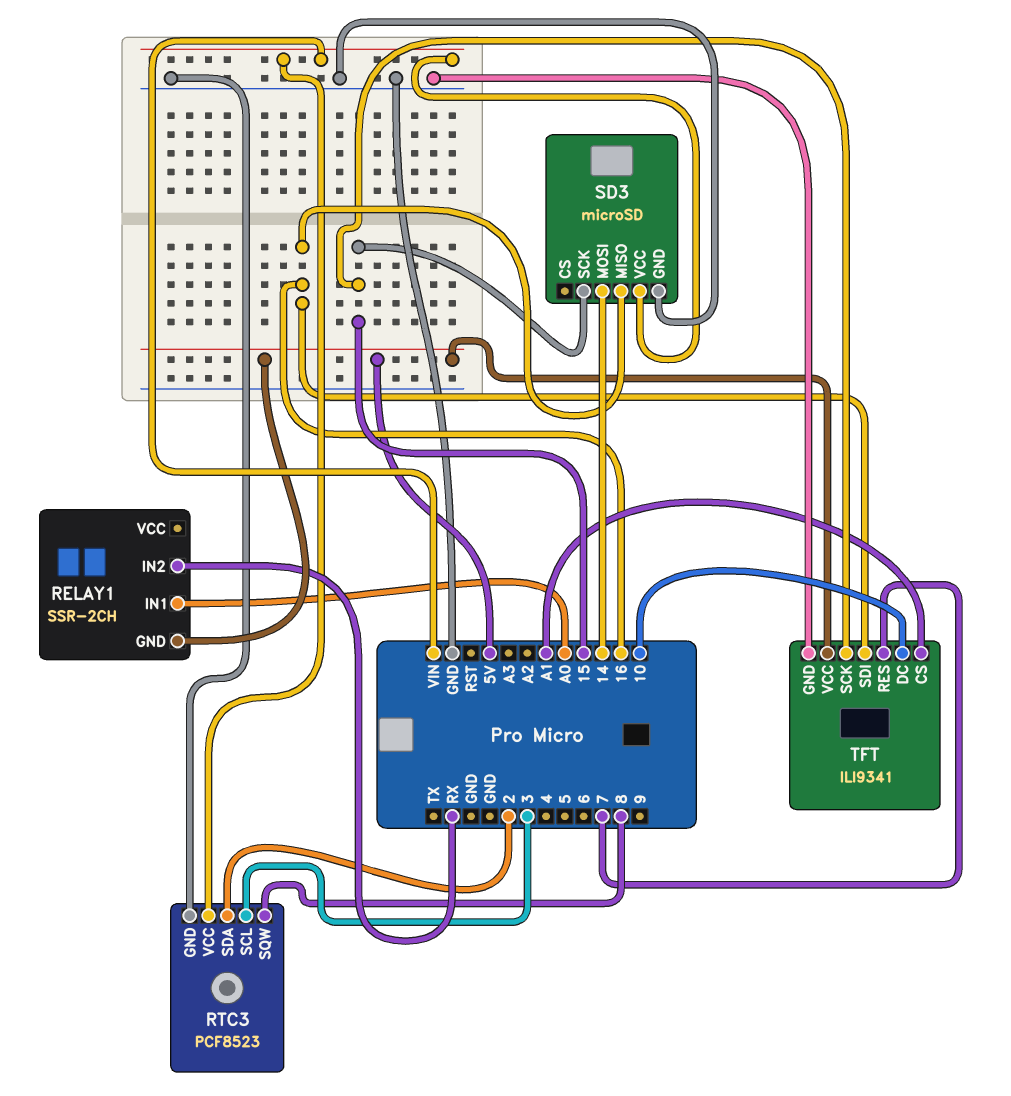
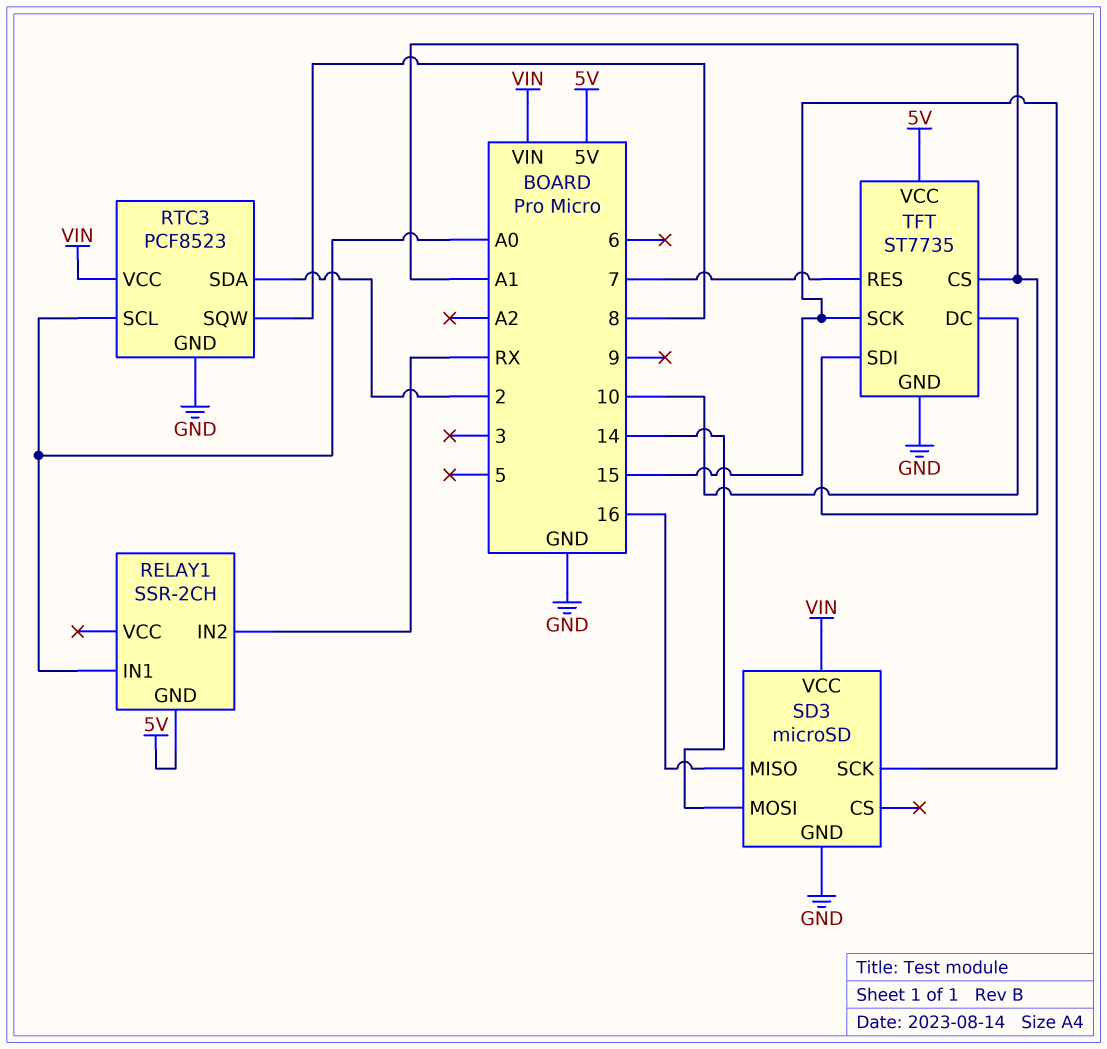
RTC3 pin SCL: 3 -> A0
TFT: ILI9341 -> ST7735
TFT pin SDI: 16 -> A1

